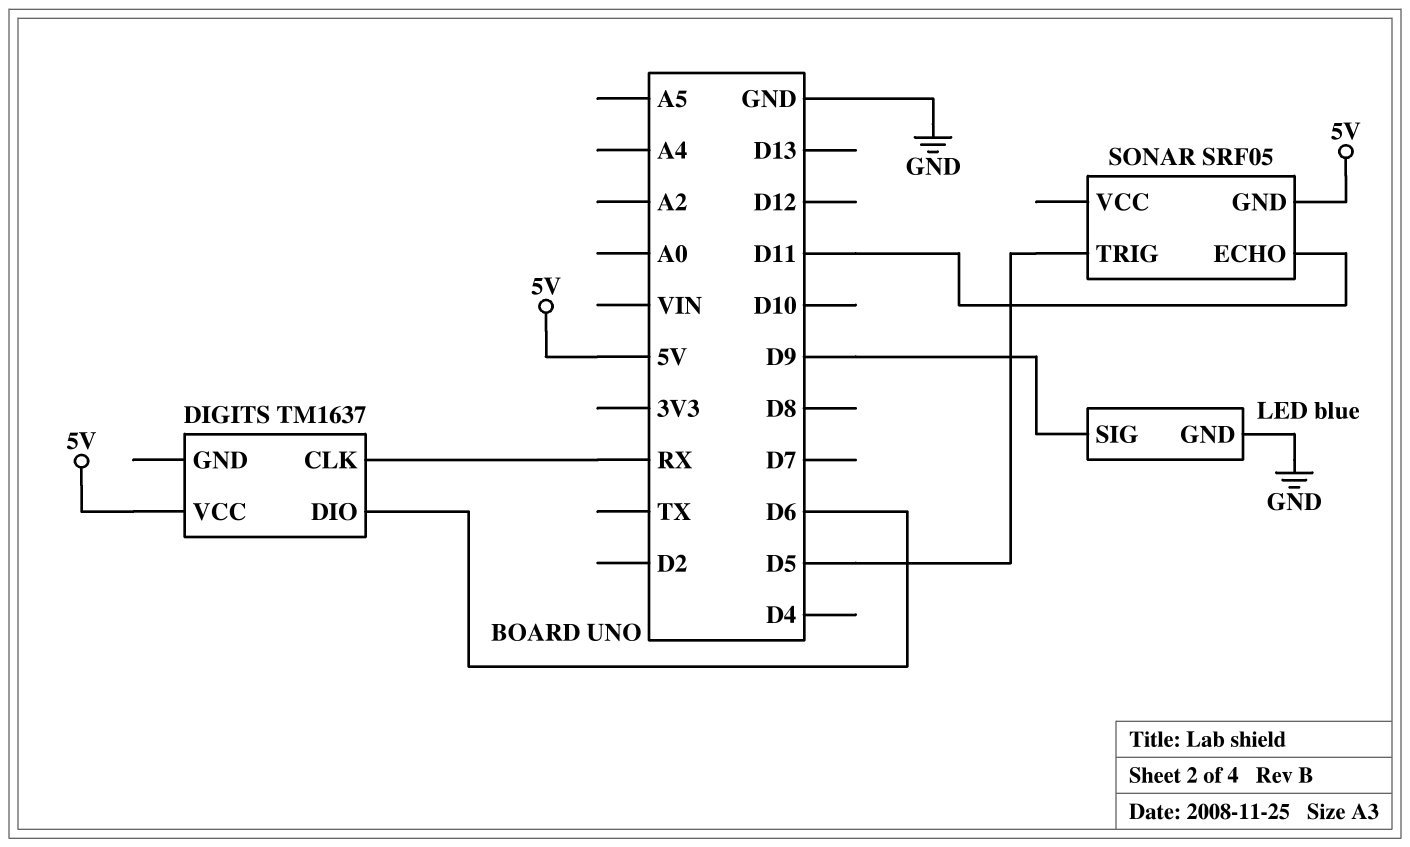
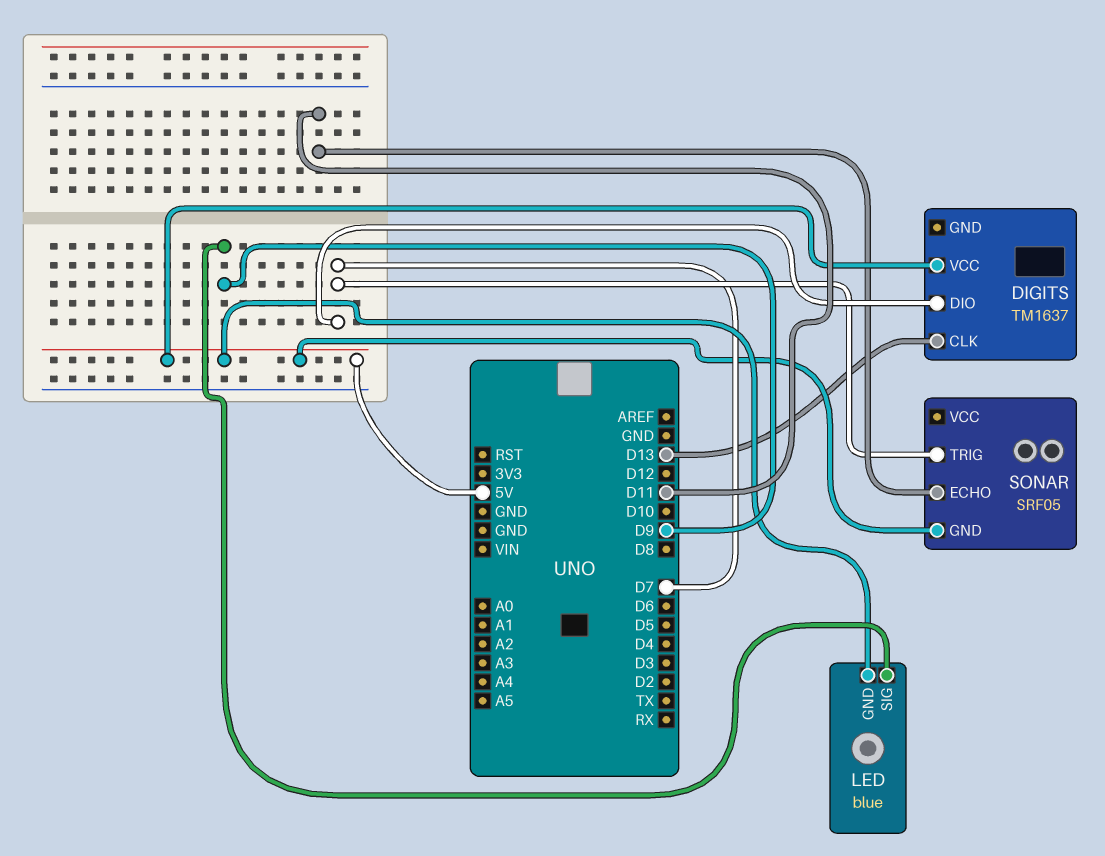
DIGITS pin CLK: RX -> D13
DIGITS pin DIO: D6 -> D7
LED pin GND: GND -> 5V
SONAR pin TRIG: D5 -> D7

